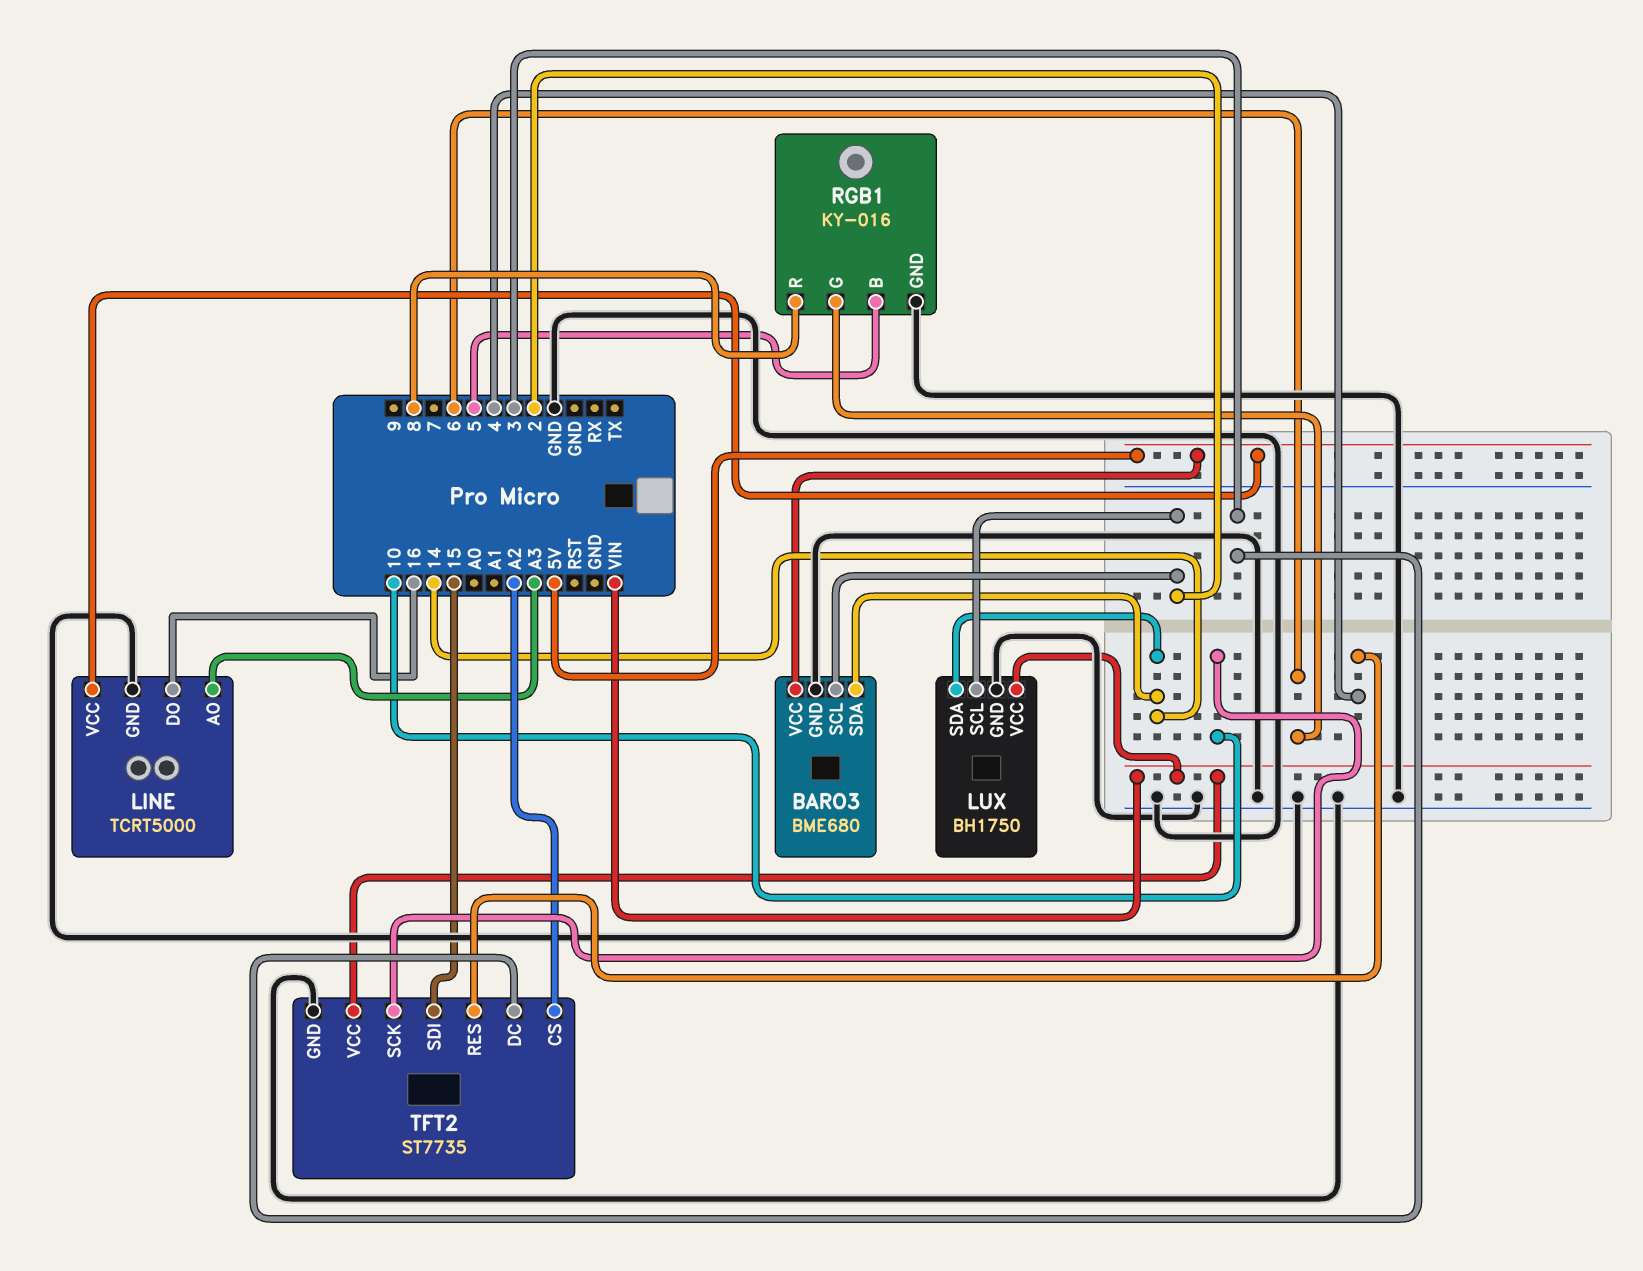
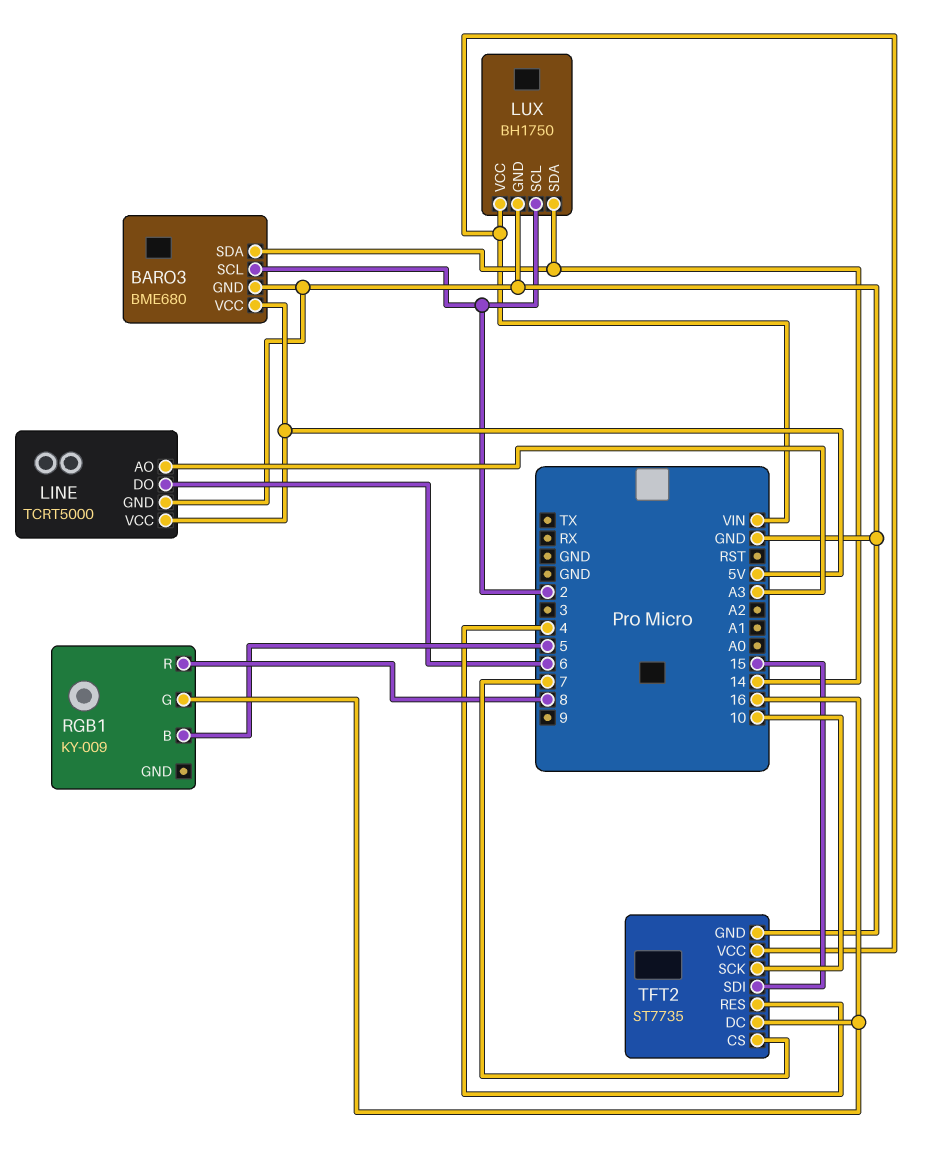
LINE pin DO: 16 -> 6
RGB1: KY-016 -> KY-009
RGB1 pin G: 6 -> 16
RGB1 pin GND: GND -> none
TFT2 pin CS: A2 -> 7
TFT2 pin DC: 3 -> 16

